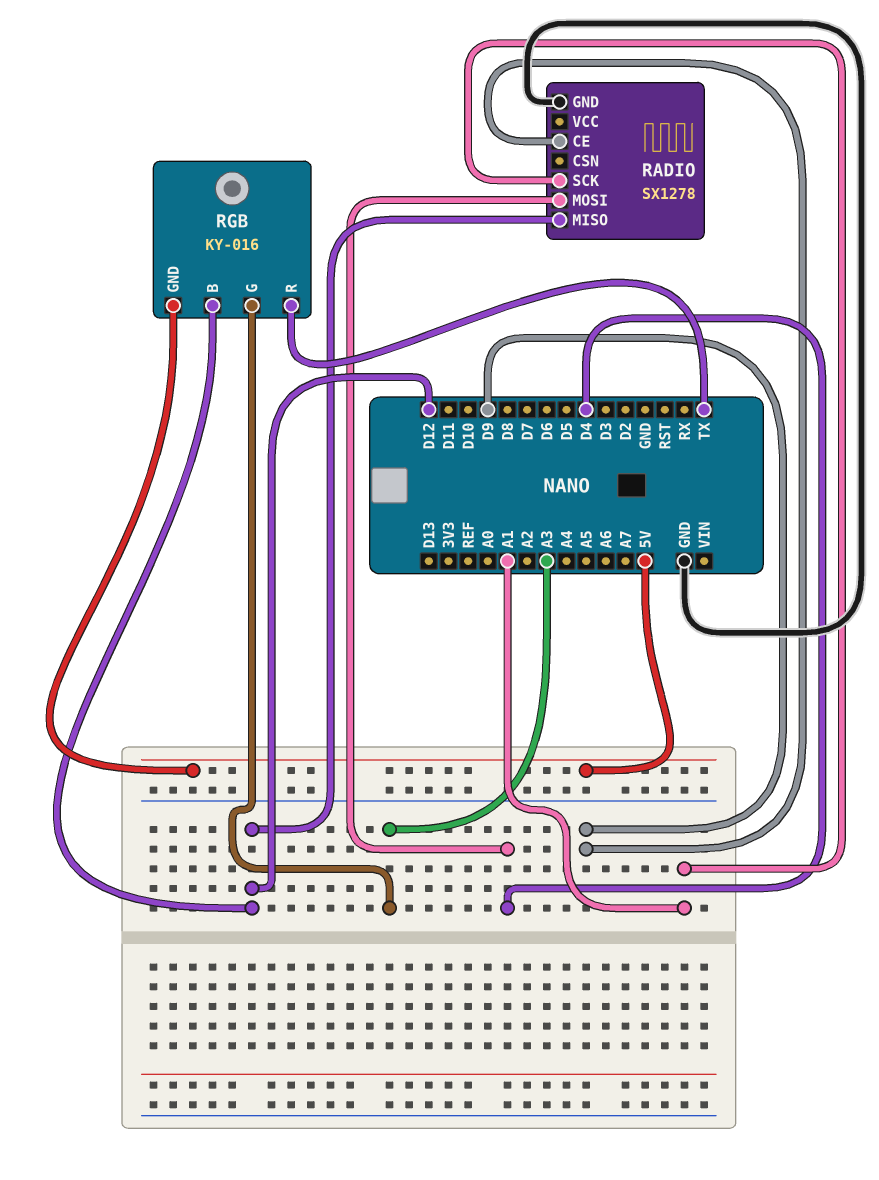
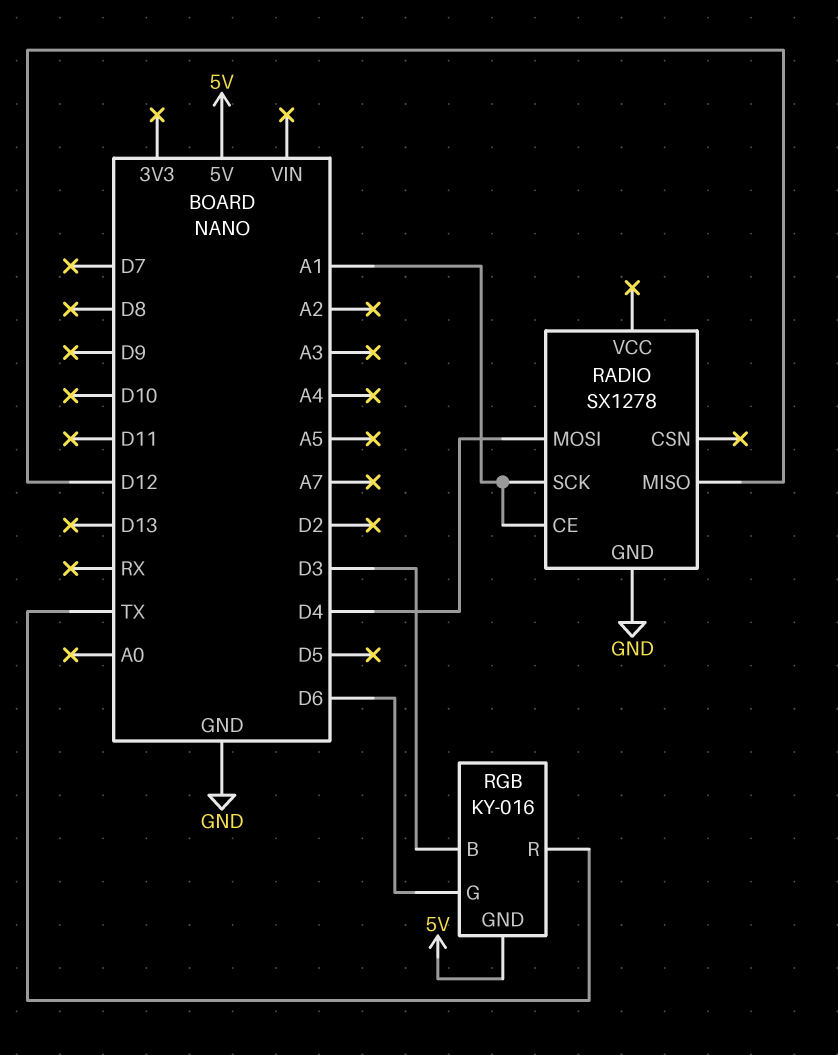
RADIO pin CE: D9 -> A1
RGB pin B: D12 -> D3
RGB pin G: A3 -> D6

